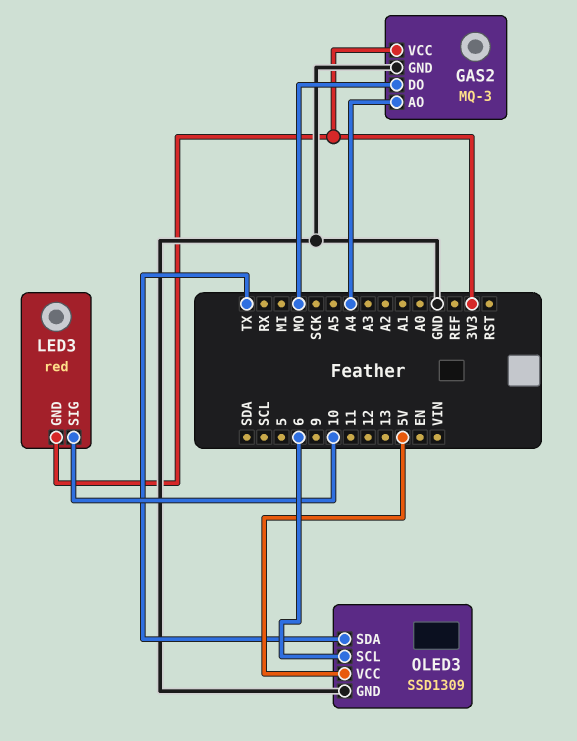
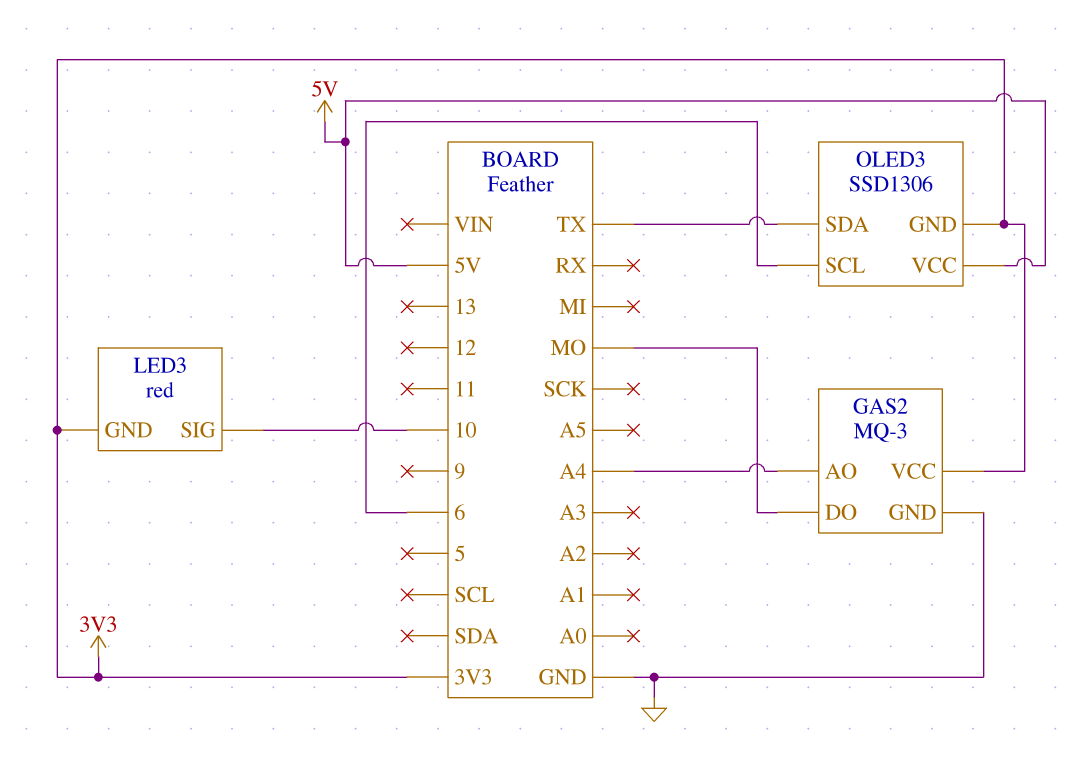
OLED3: SSD1309 -> SSD1306
OLED3 pin GND: GND -> 3V3

